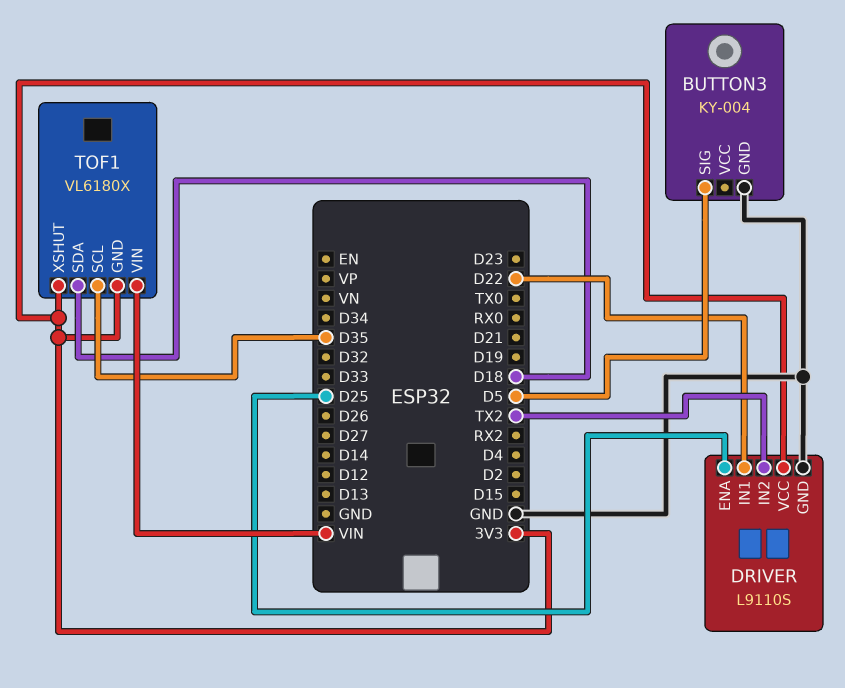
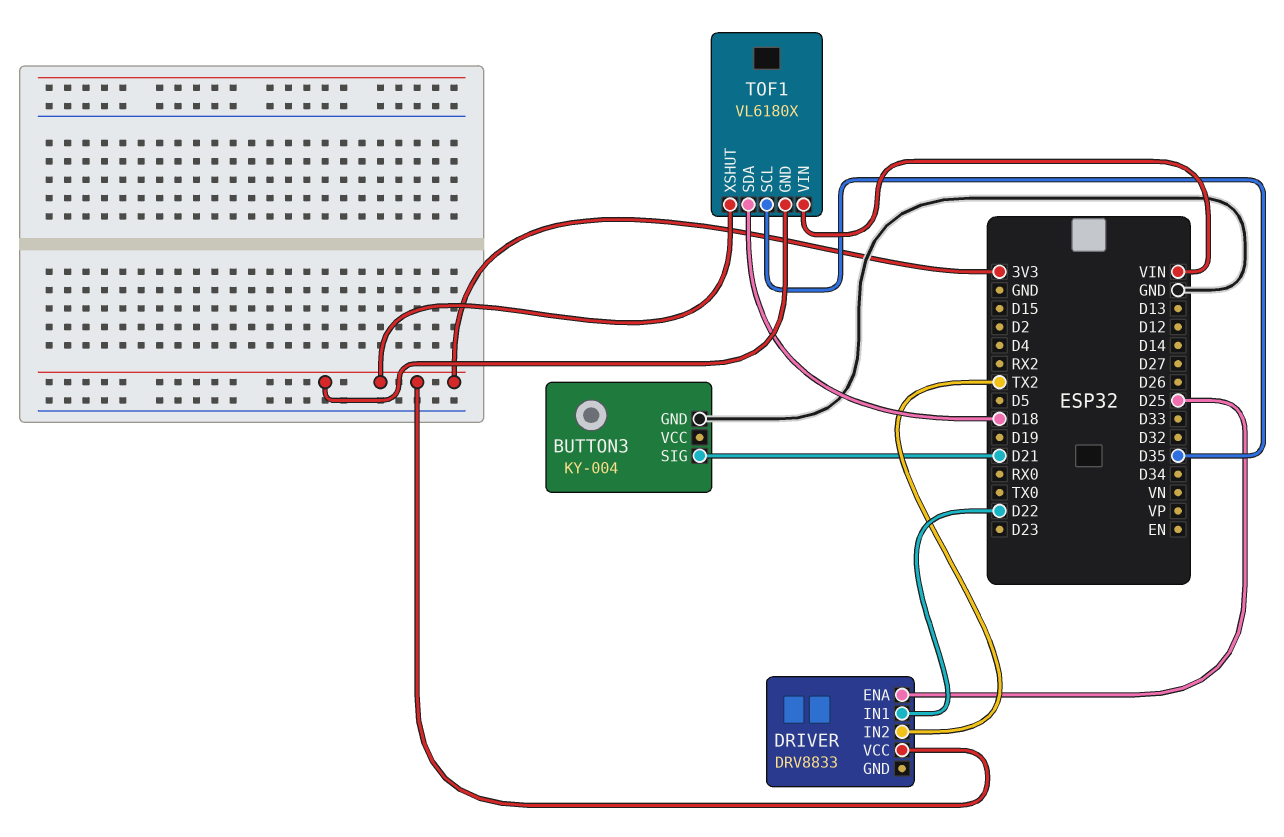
BUTTON3 pin SIG: D5 -> D21
DRIVER: L9110S -> DRV8833
DRIVER pin GND: GND -> none

